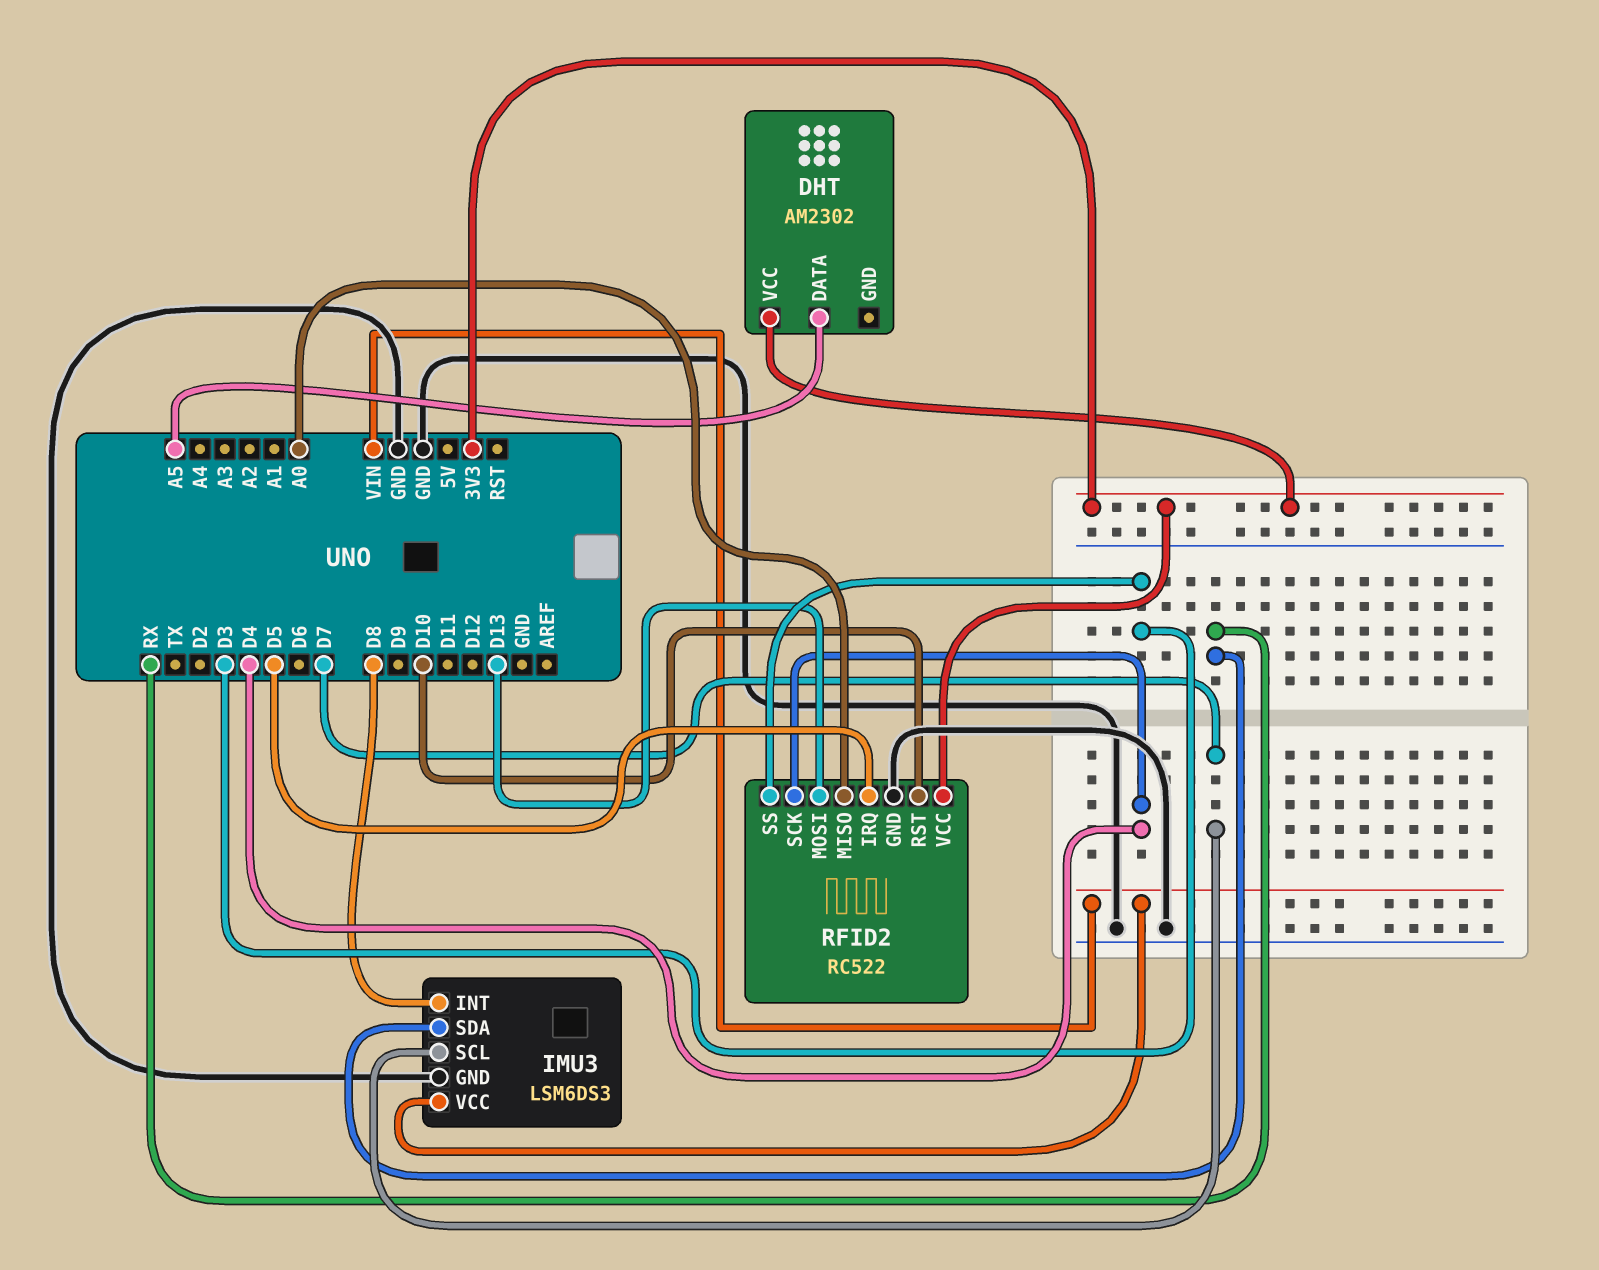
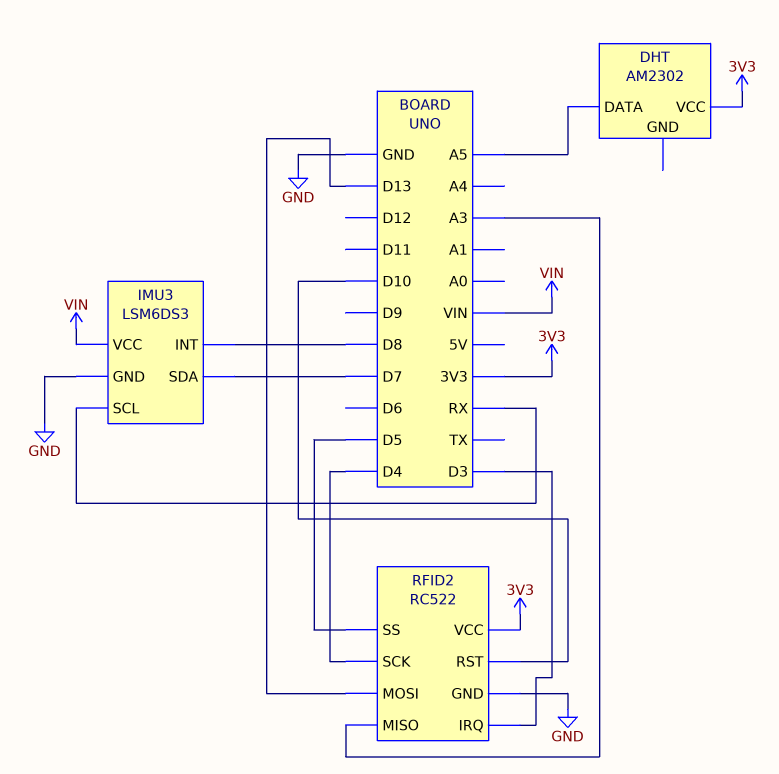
IMU3 pin SCL: D7 -> RX
IMU3 pin SDA: RX -> D7
RFID2 pin IRQ: D5 -> D3
RFID2 pin MISO: A0 -> A3
RFID2 pin SS: D3 -> D5

